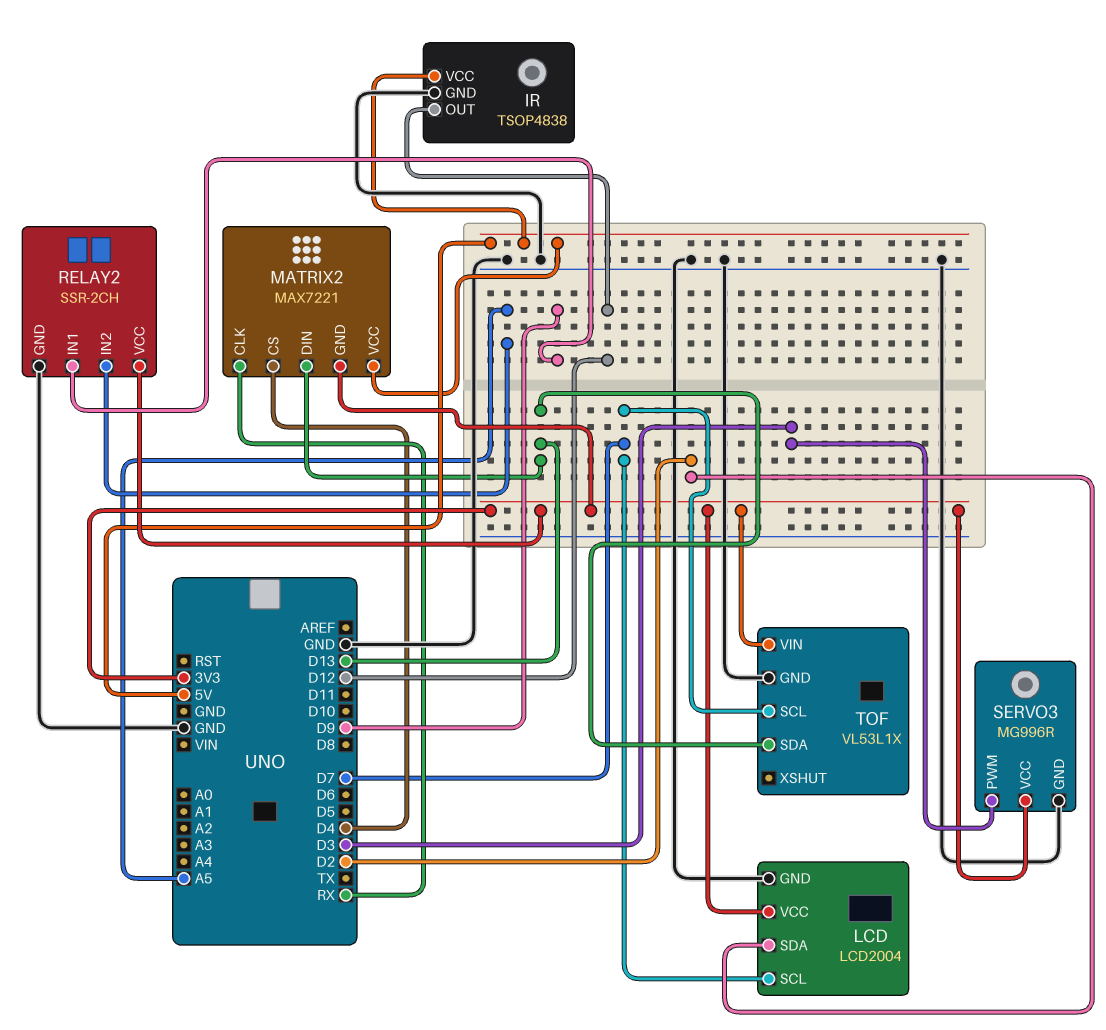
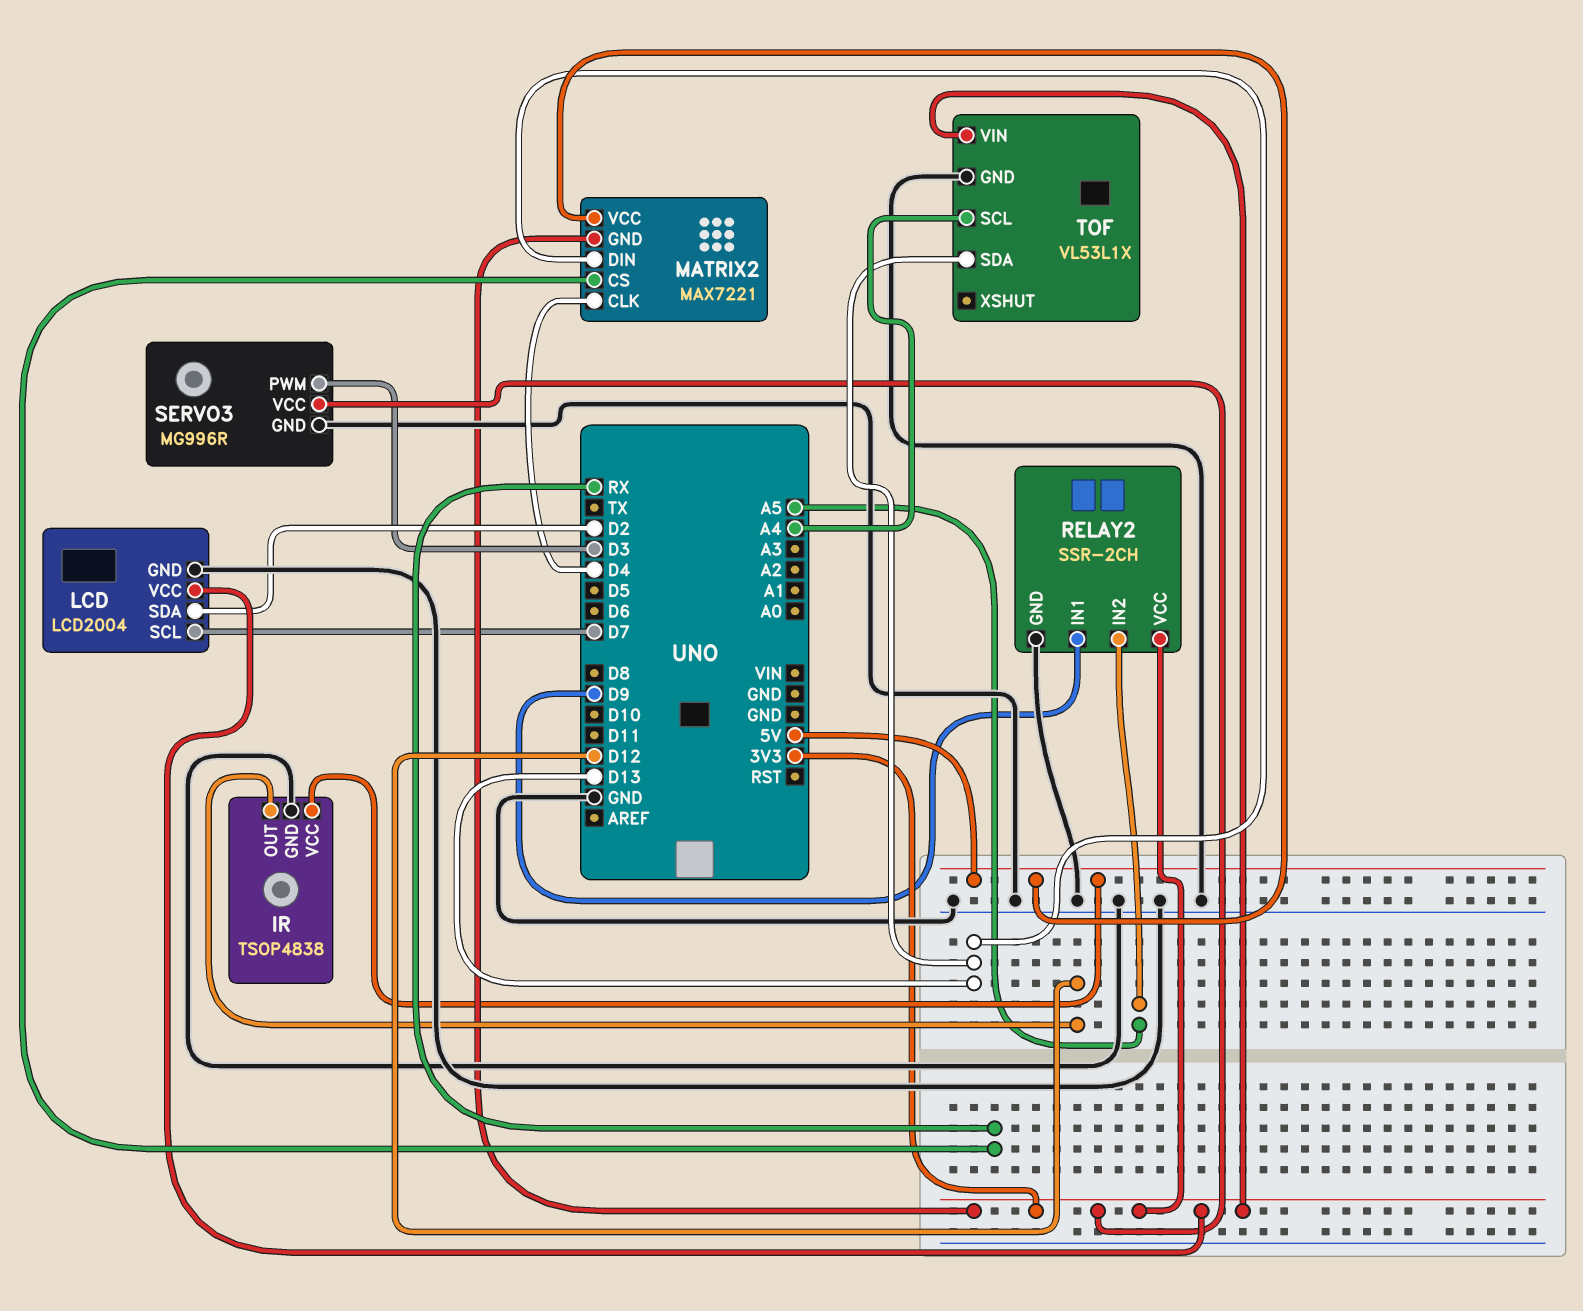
MATRIX2 pin CLK: RX -> D4
MATRIX2 pin CS: D4 -> RX
TOF pin SCL: D7 -> A4

